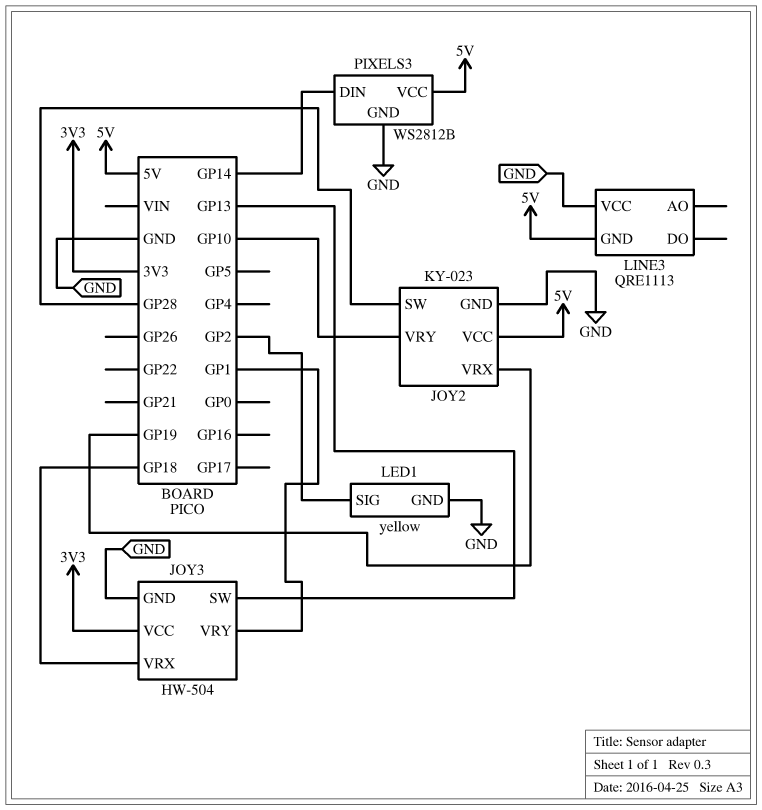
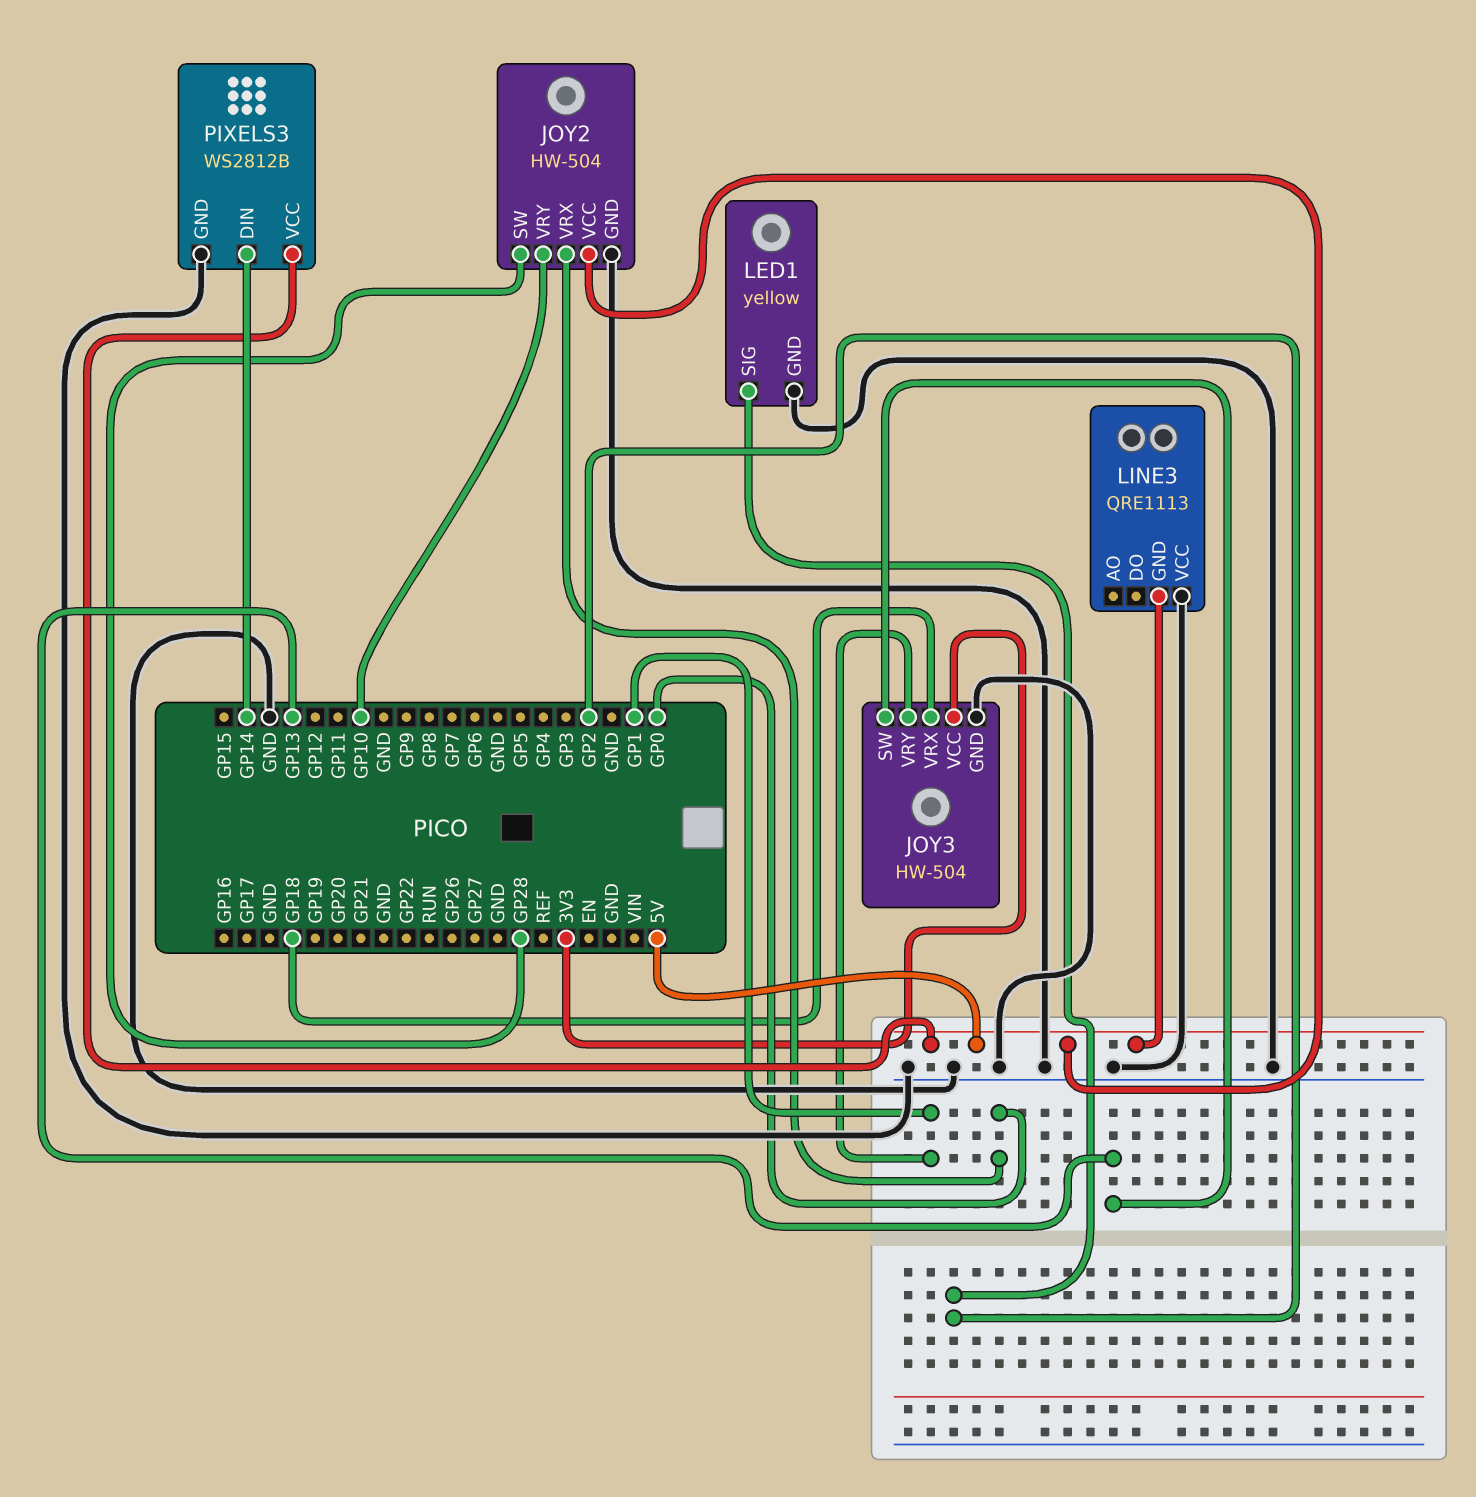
JOY2: KY-023 -> HW-504
JOY2 pin VRX: GP19 -> GP0

